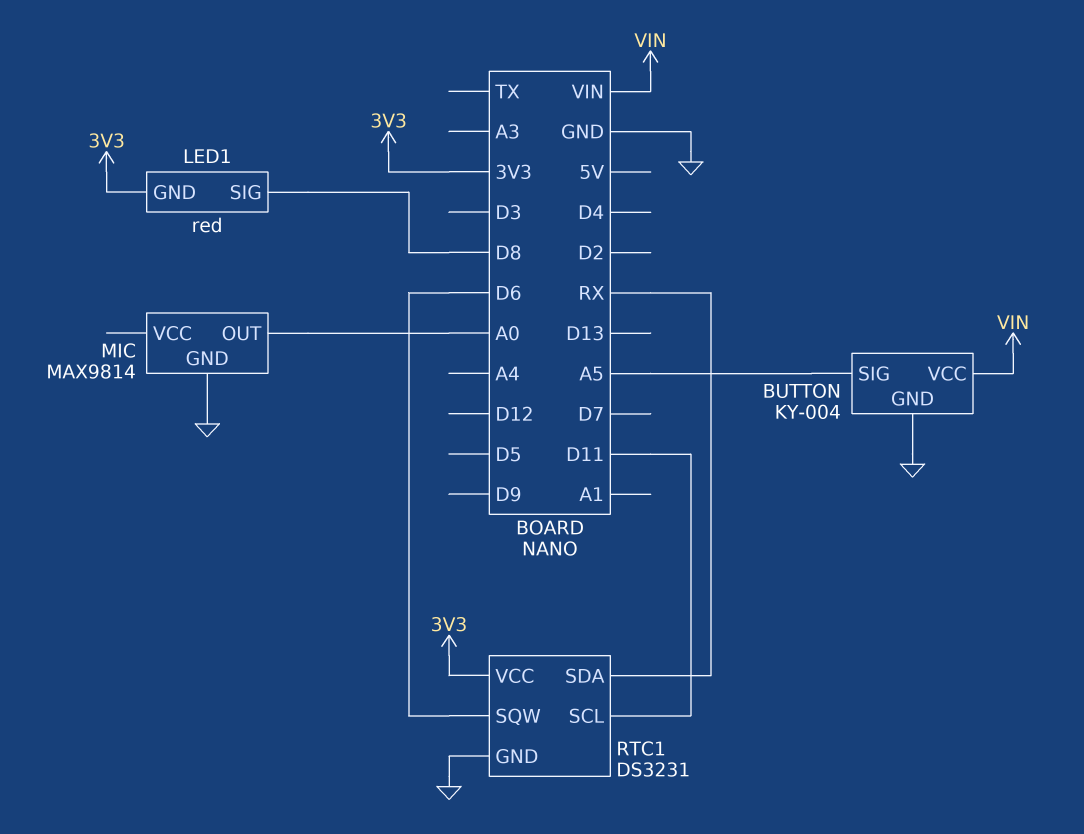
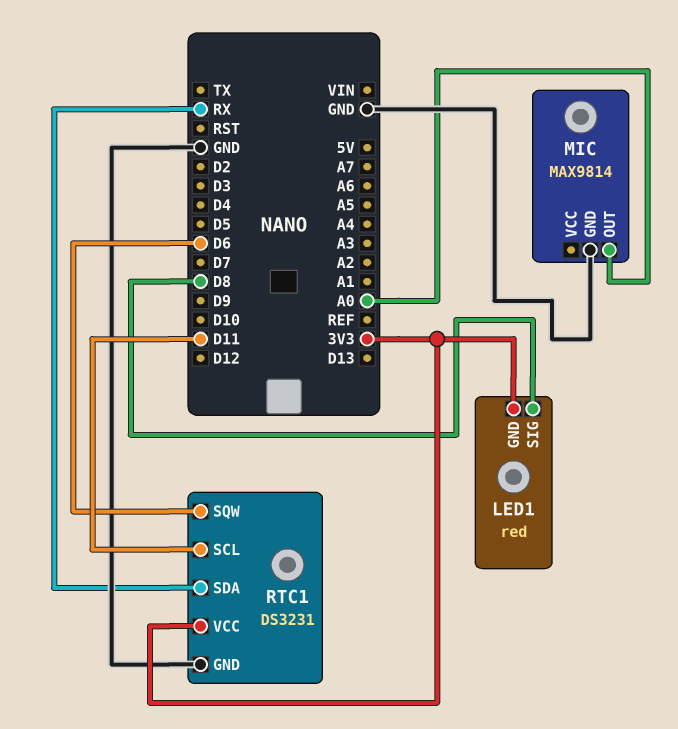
BUTTON: KY-004 -> none
BUTTON pin GND: GND -> none
BUTTON pin SIG: A5 -> none
BUTTON pin VCC: VIN -> none

